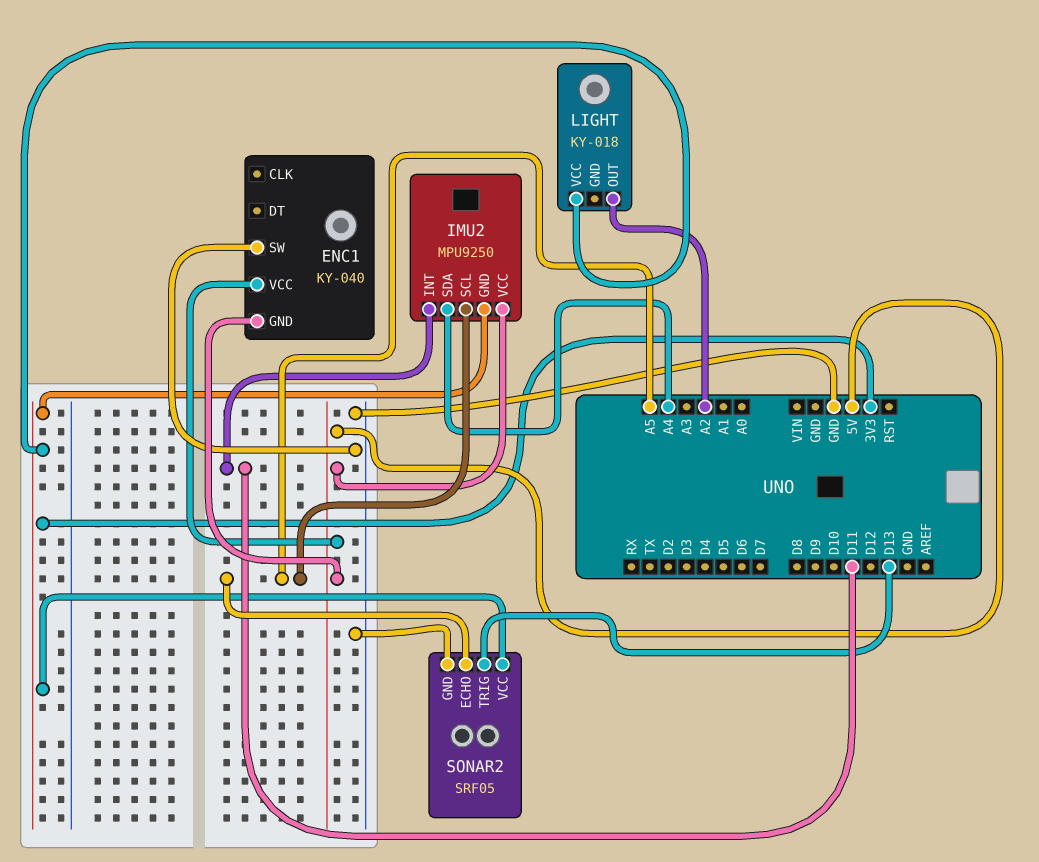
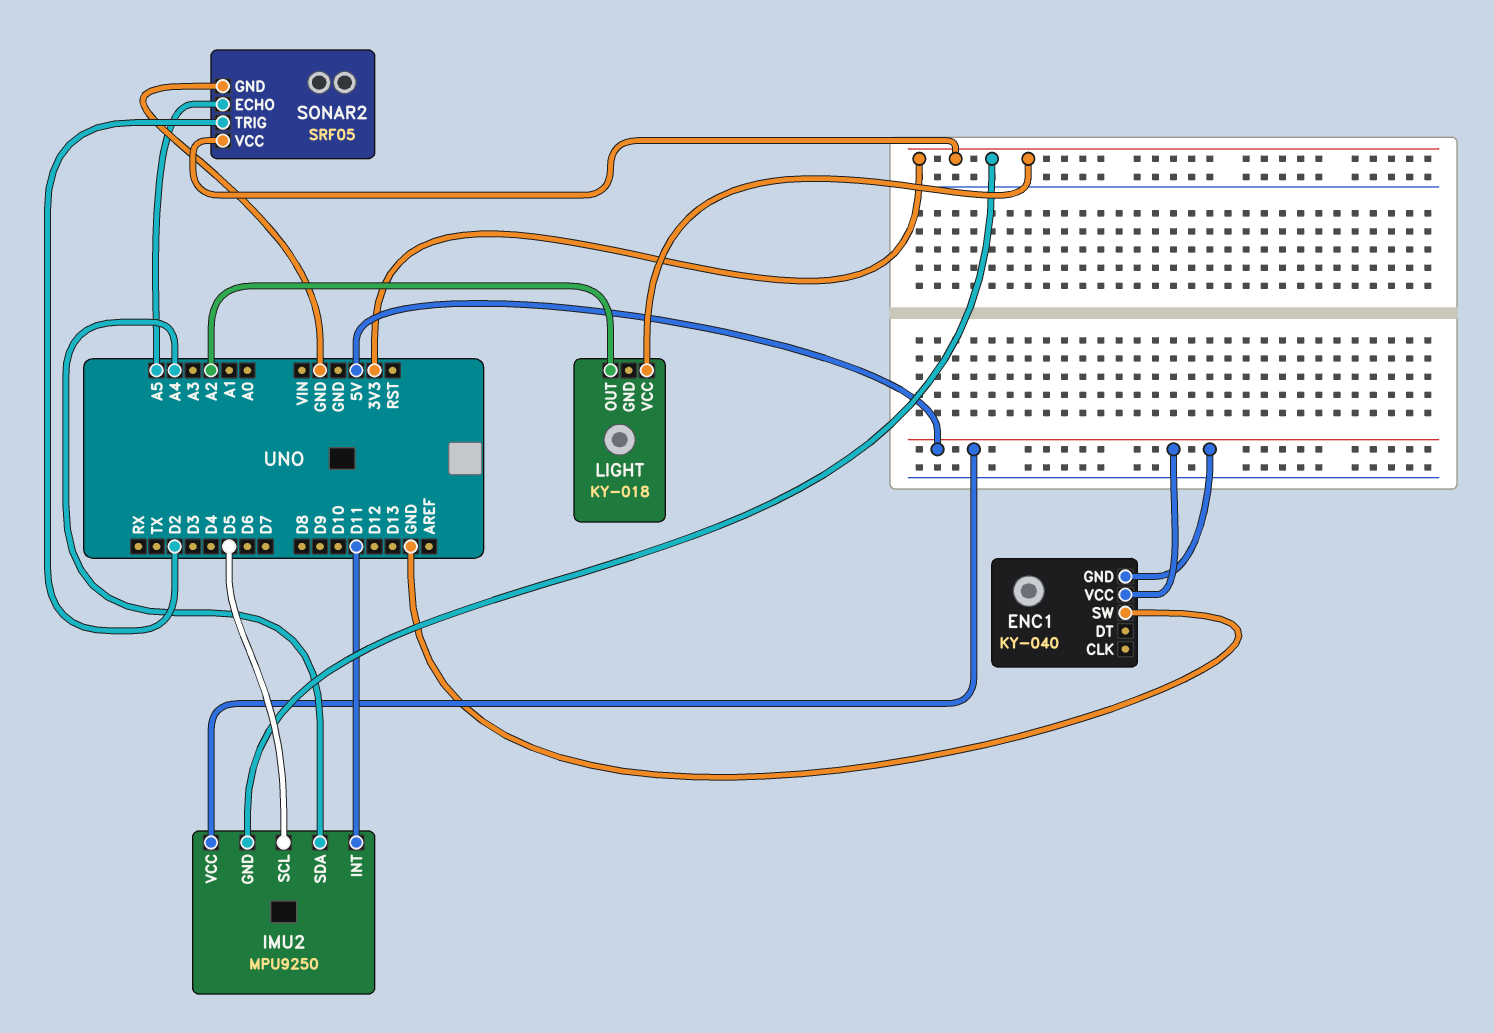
IMU2 pin SCL: A5 -> D5
SONAR2 pin TRIG: D13 -> D2

